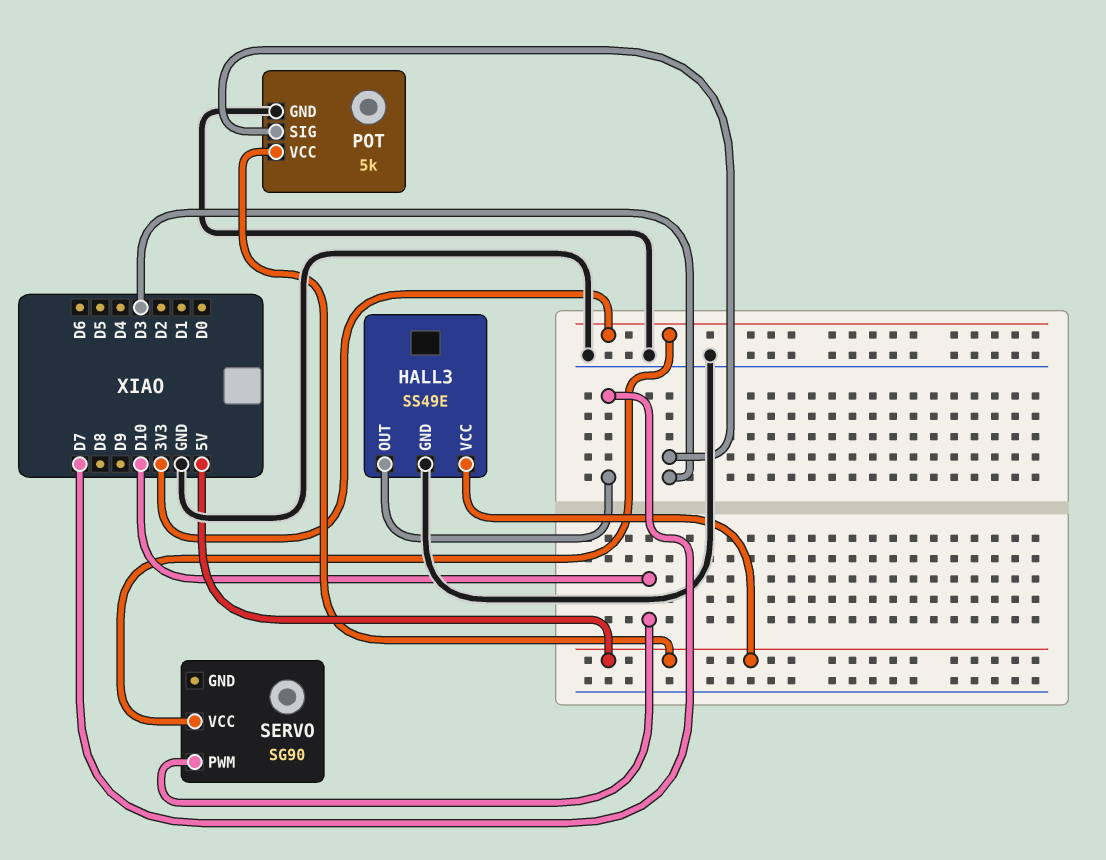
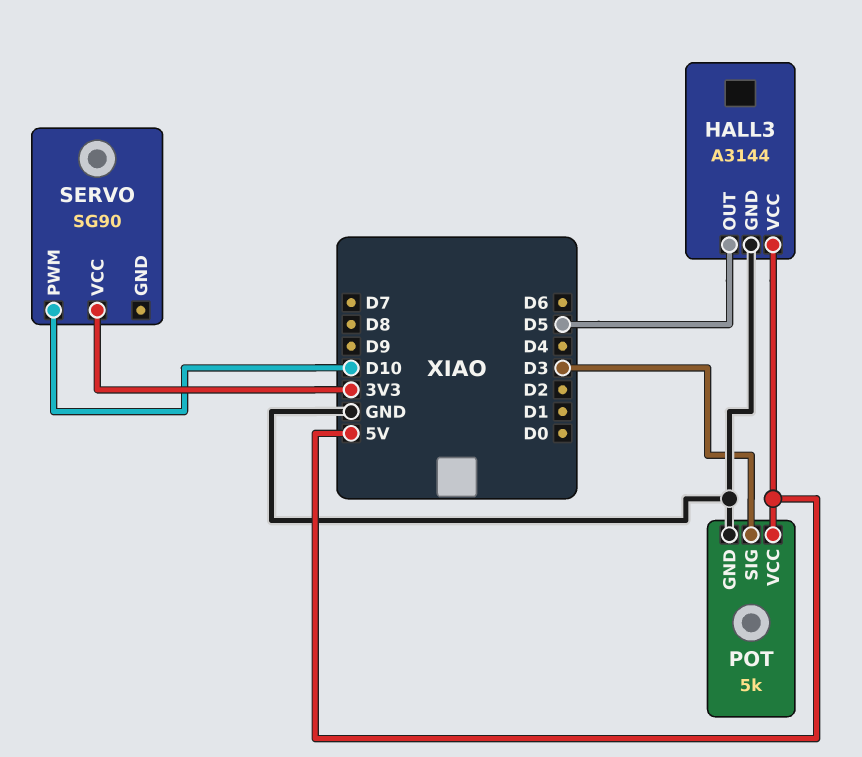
HALL3: SS49E -> A3144
HALL3 pin OUT: D7 -> D5

